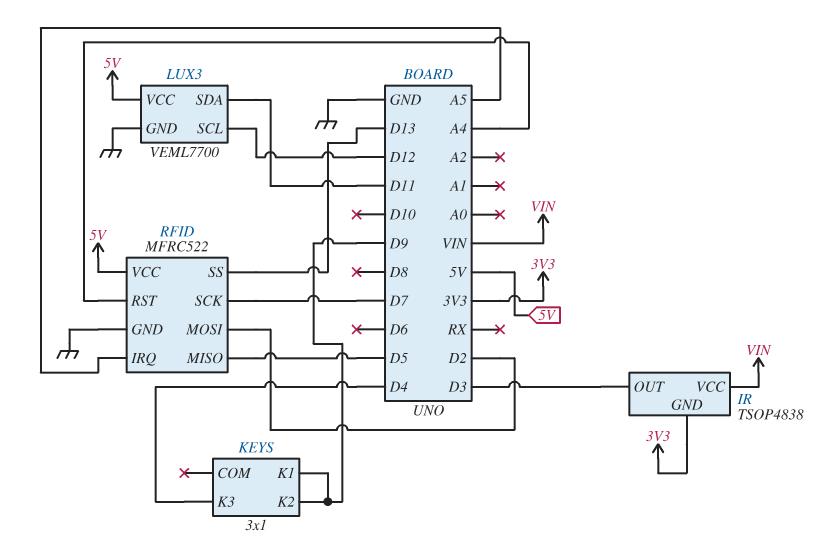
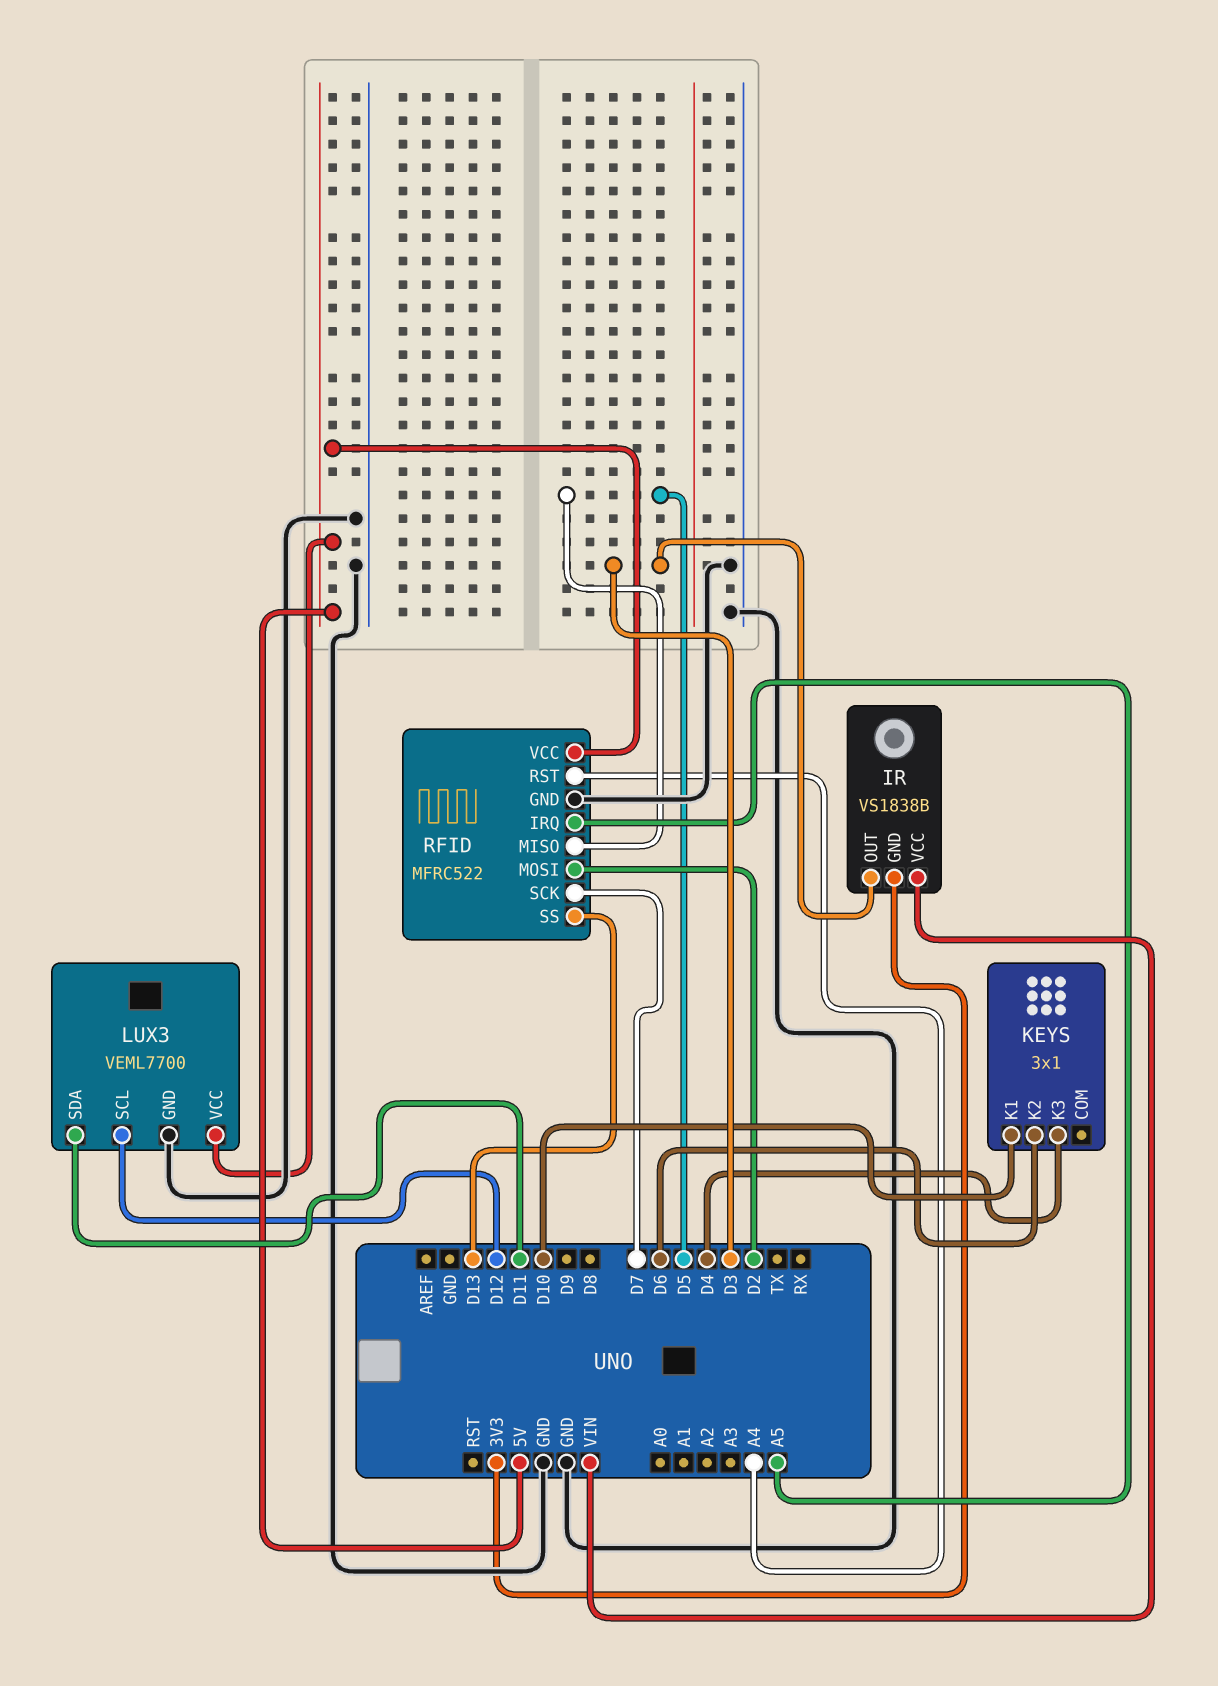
IR: TSOP4838 -> VS1838B
KEYS pin K1: D9 -> D10
KEYS pin K2: D9 -> D6

